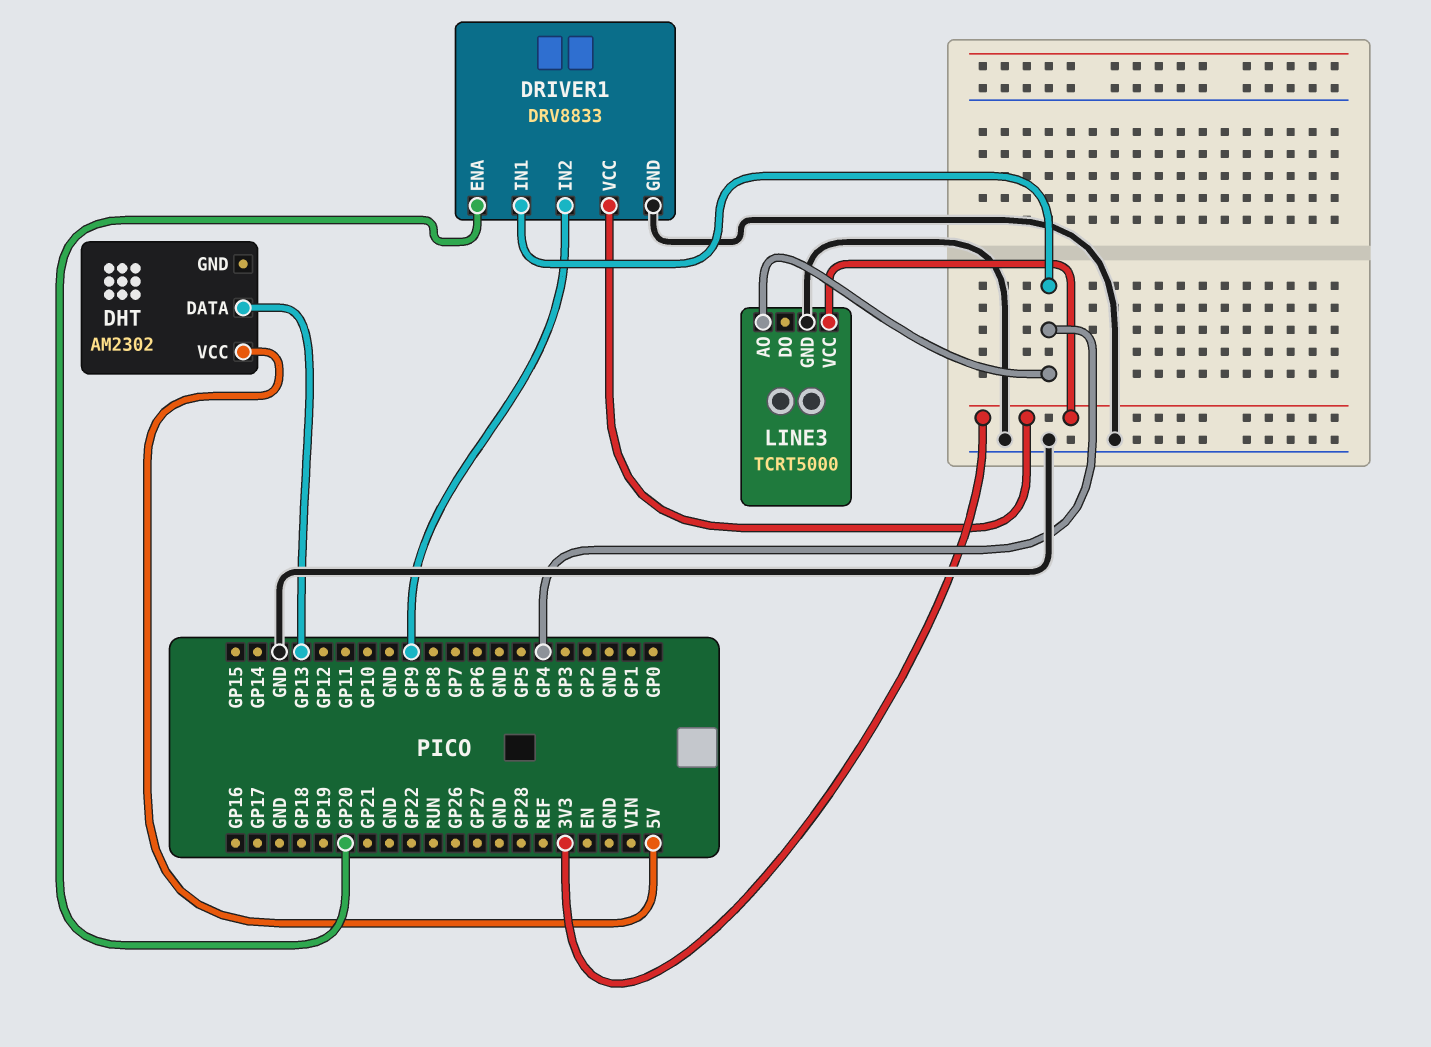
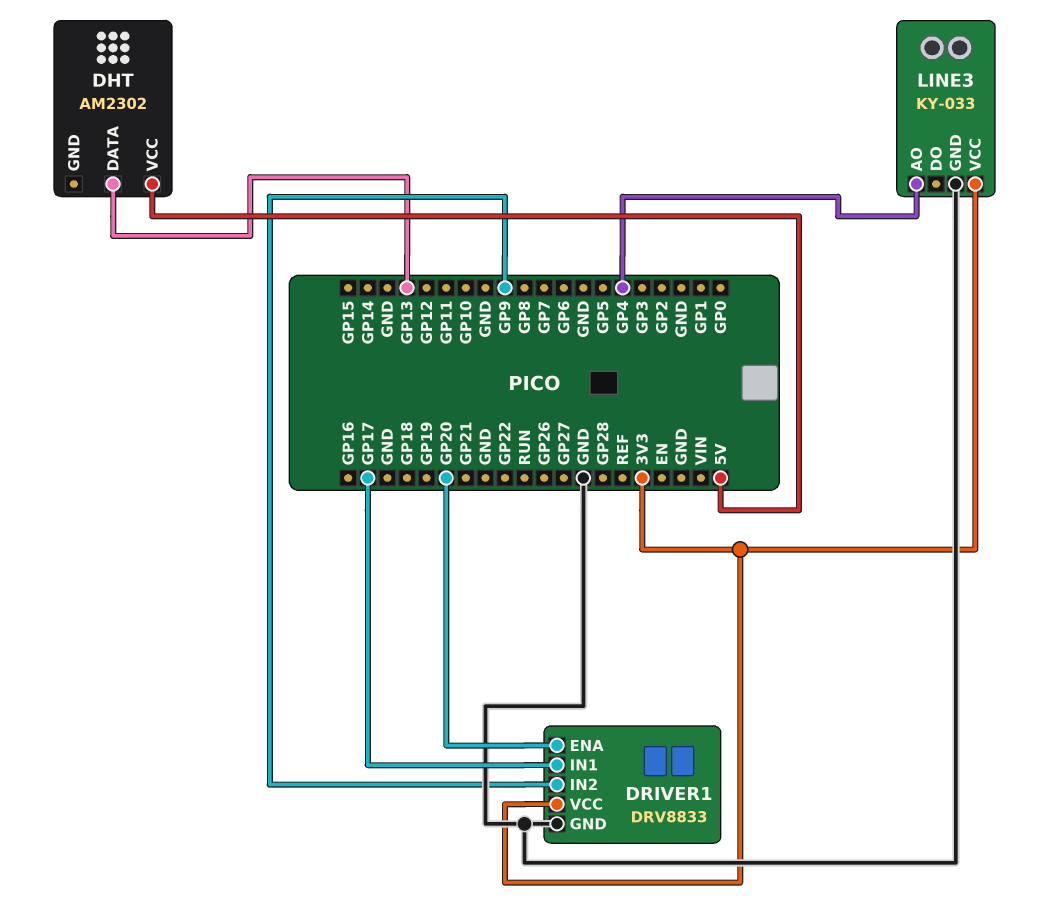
DRIVER1 pin IN1: GP4 -> GP17
LINE3: TCRT5000 -> KY-033

